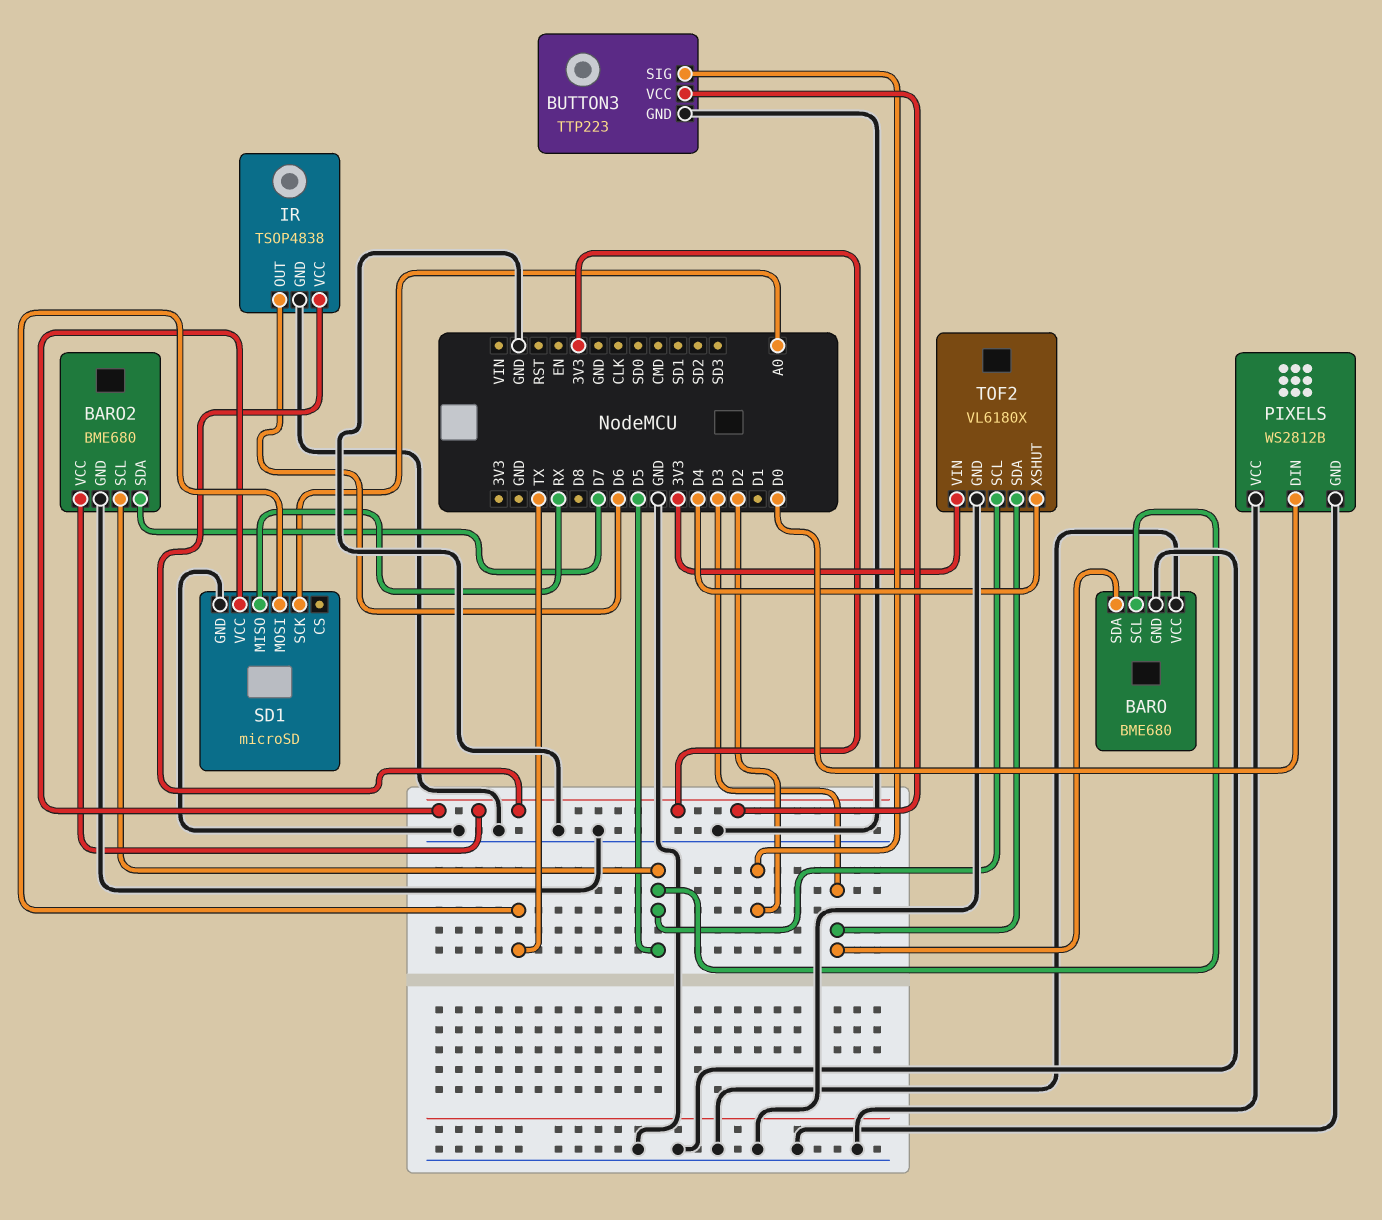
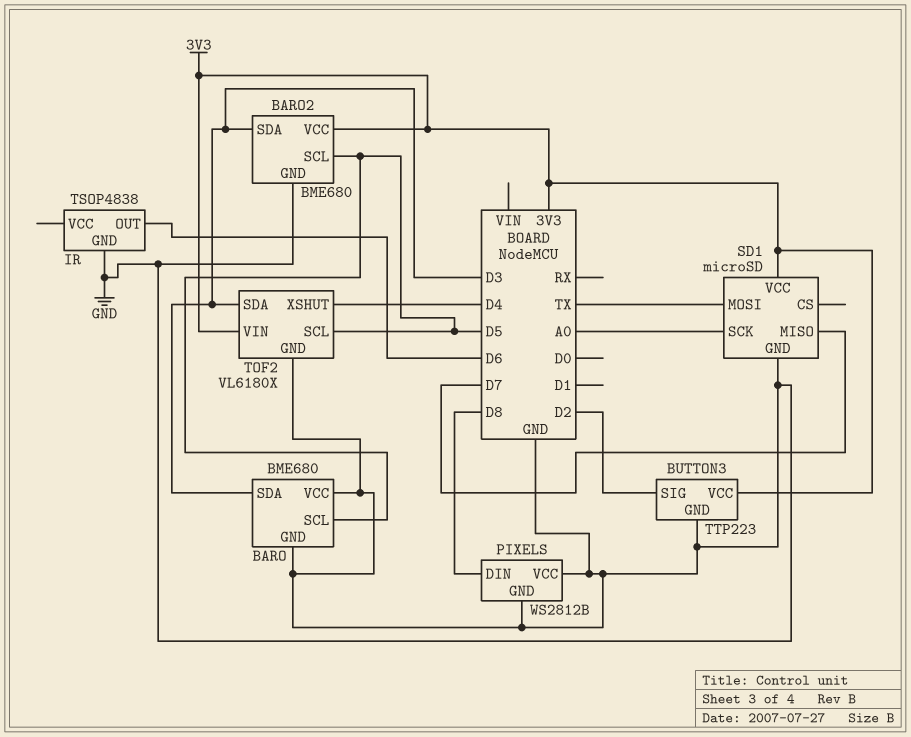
BARO2 pin SDA: D7 -> D3
IR pin VCC: 3V3 -> none
PIXELS pin DIN: D0 -> D8
SD1 pin MISO: RX -> D7

